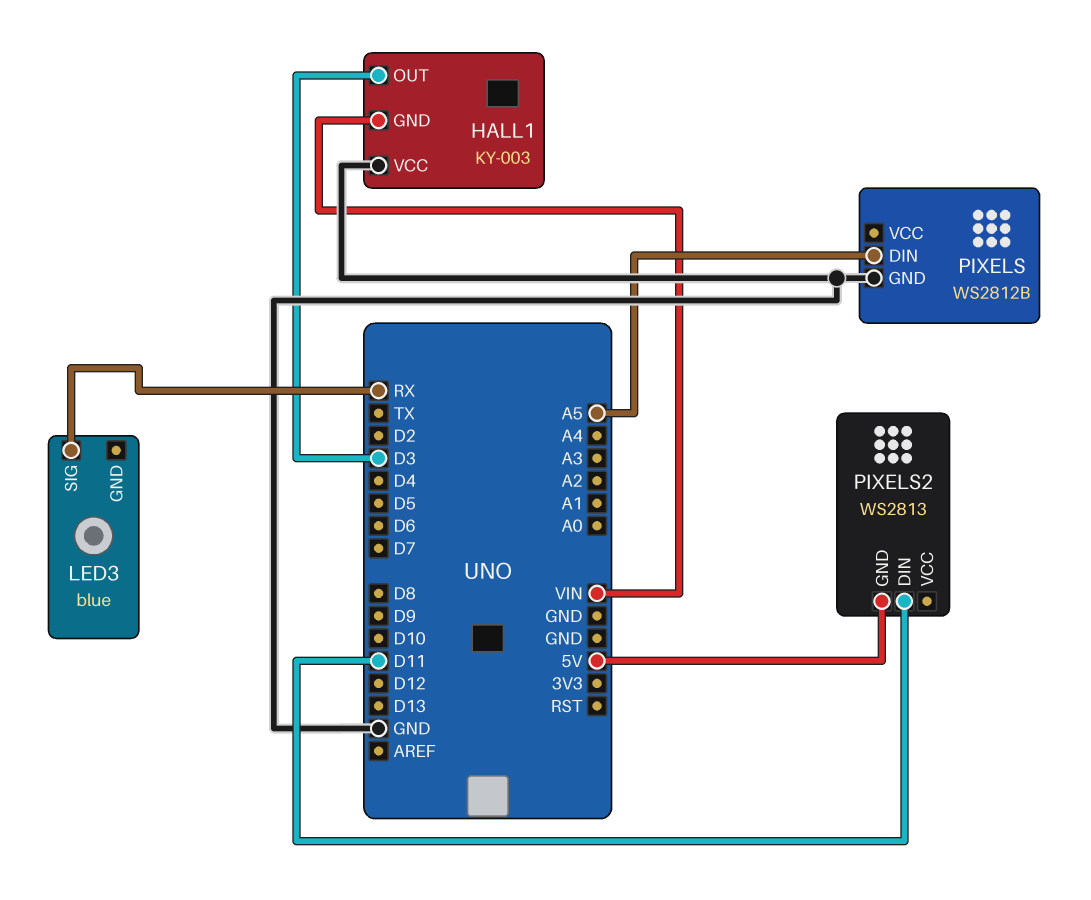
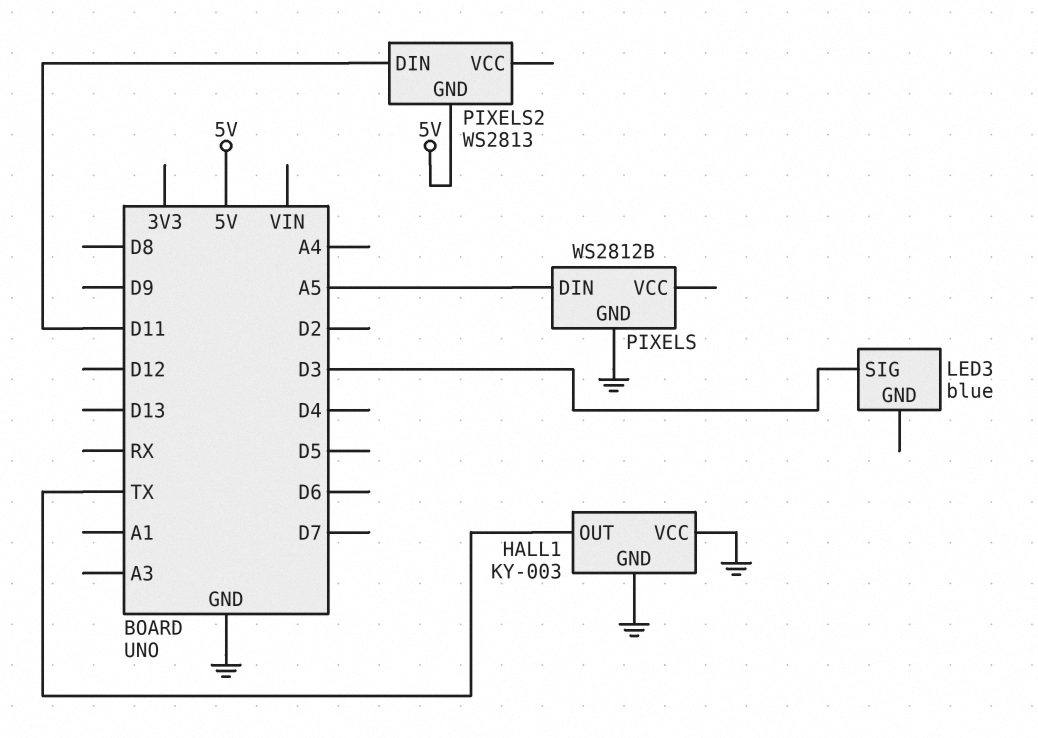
HALL1 pin GND: VIN -> GND
HALL1 pin OUT: D3 -> TX
LED3 pin SIG: RX -> D3

